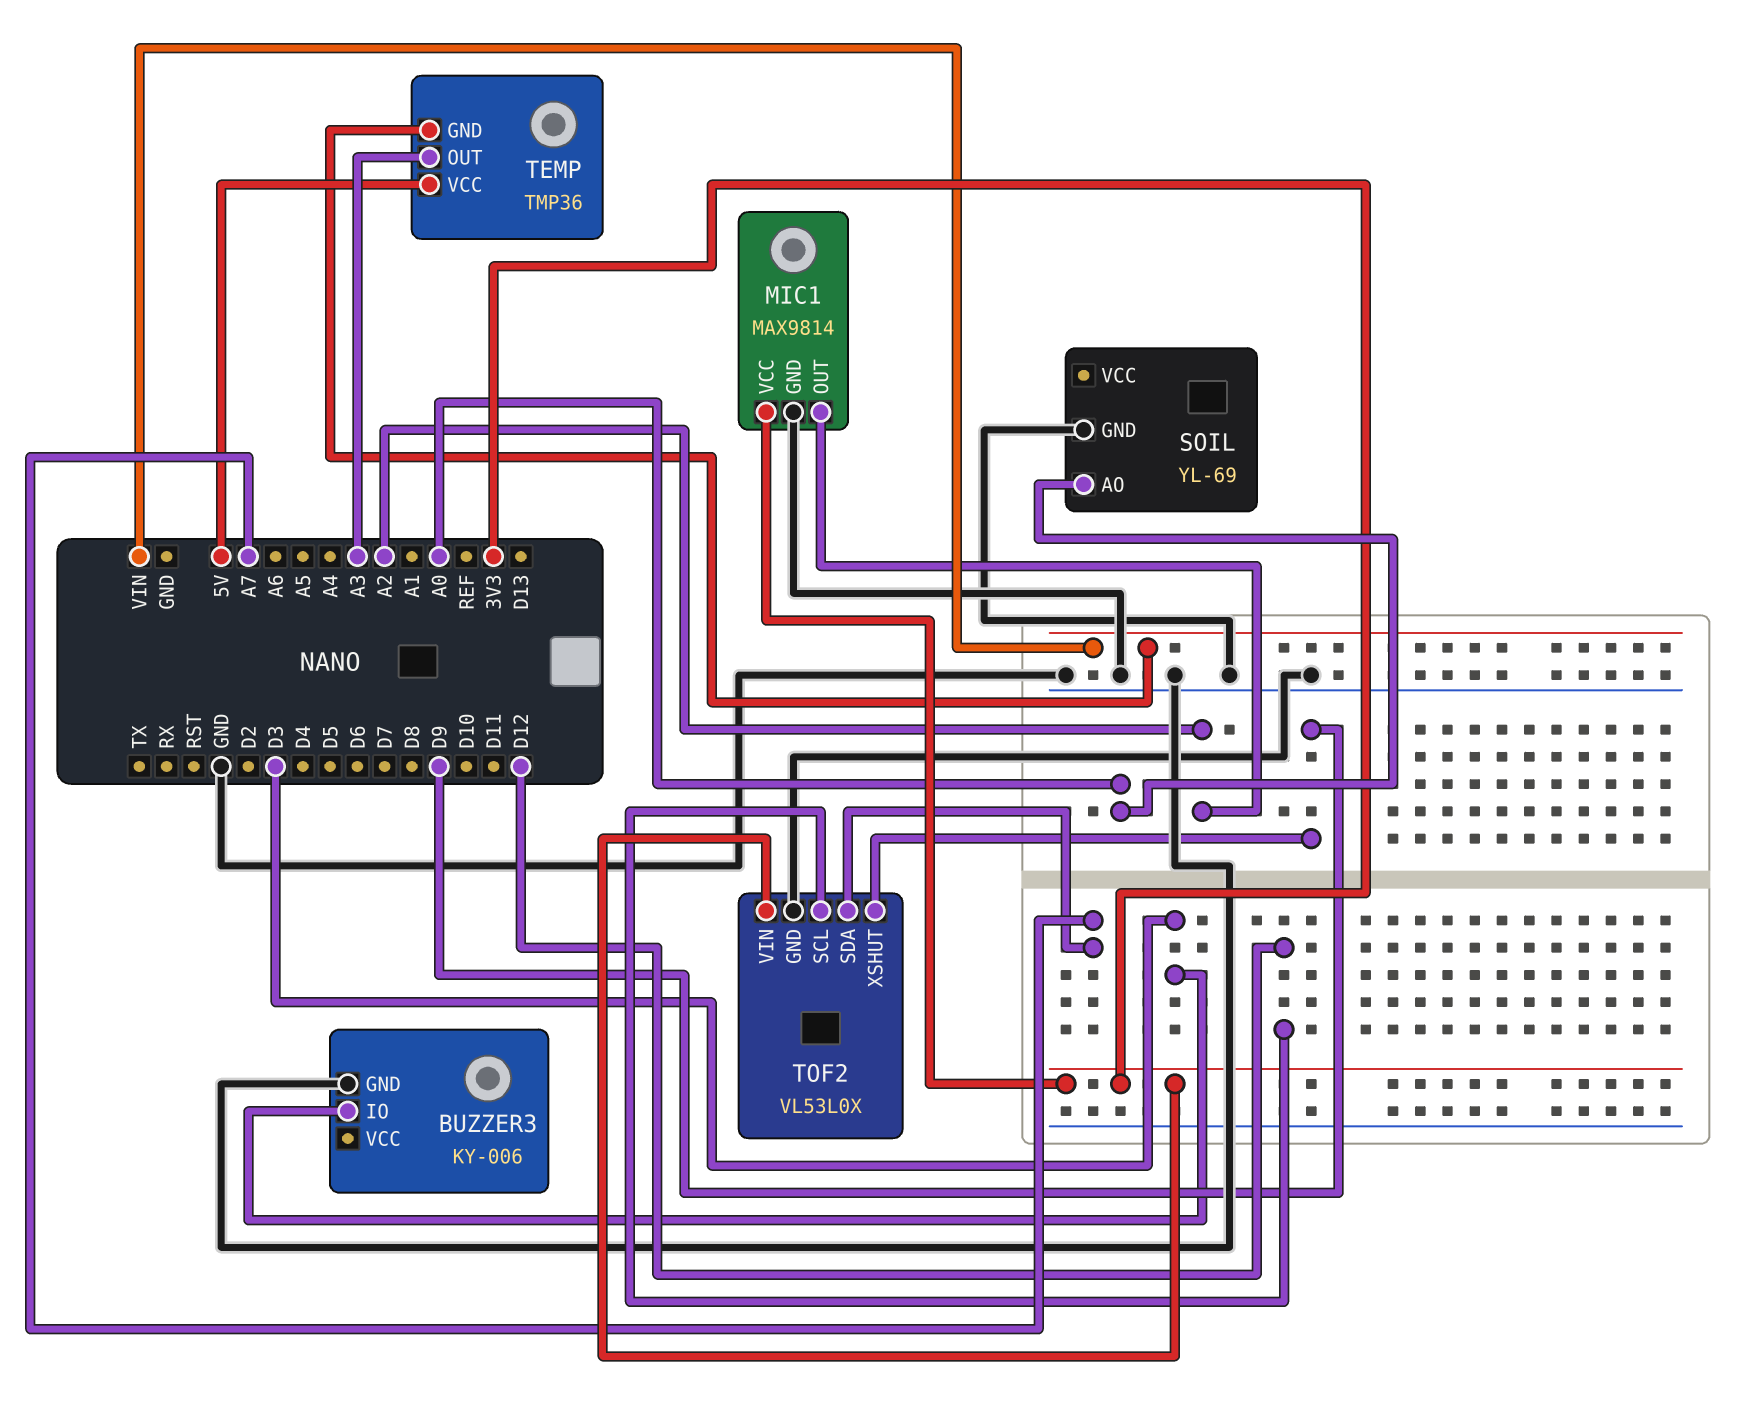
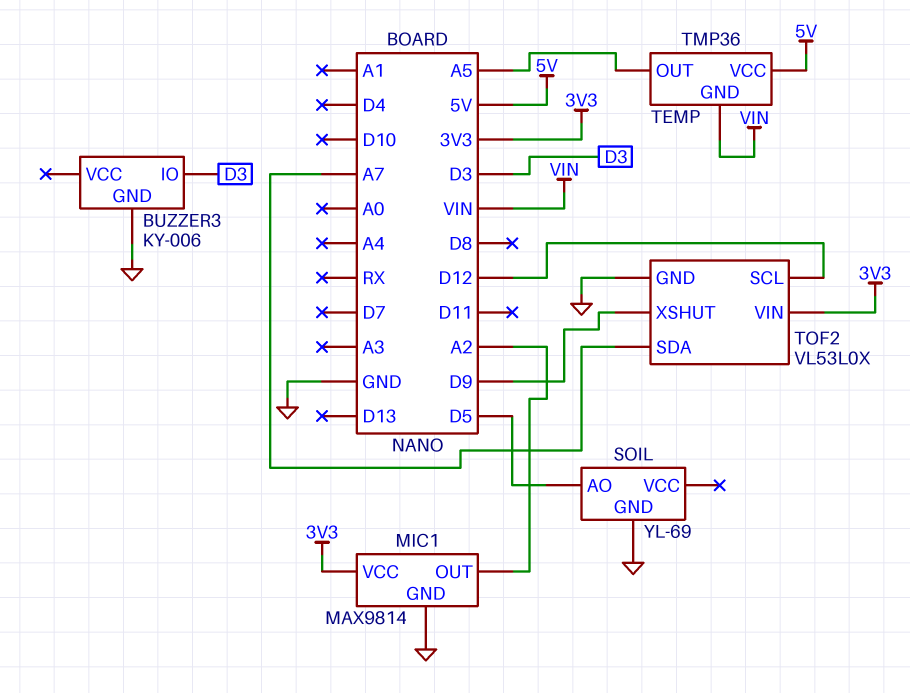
SOIL pin AO: A0 -> D5
TEMP pin OUT: A3 -> A5

